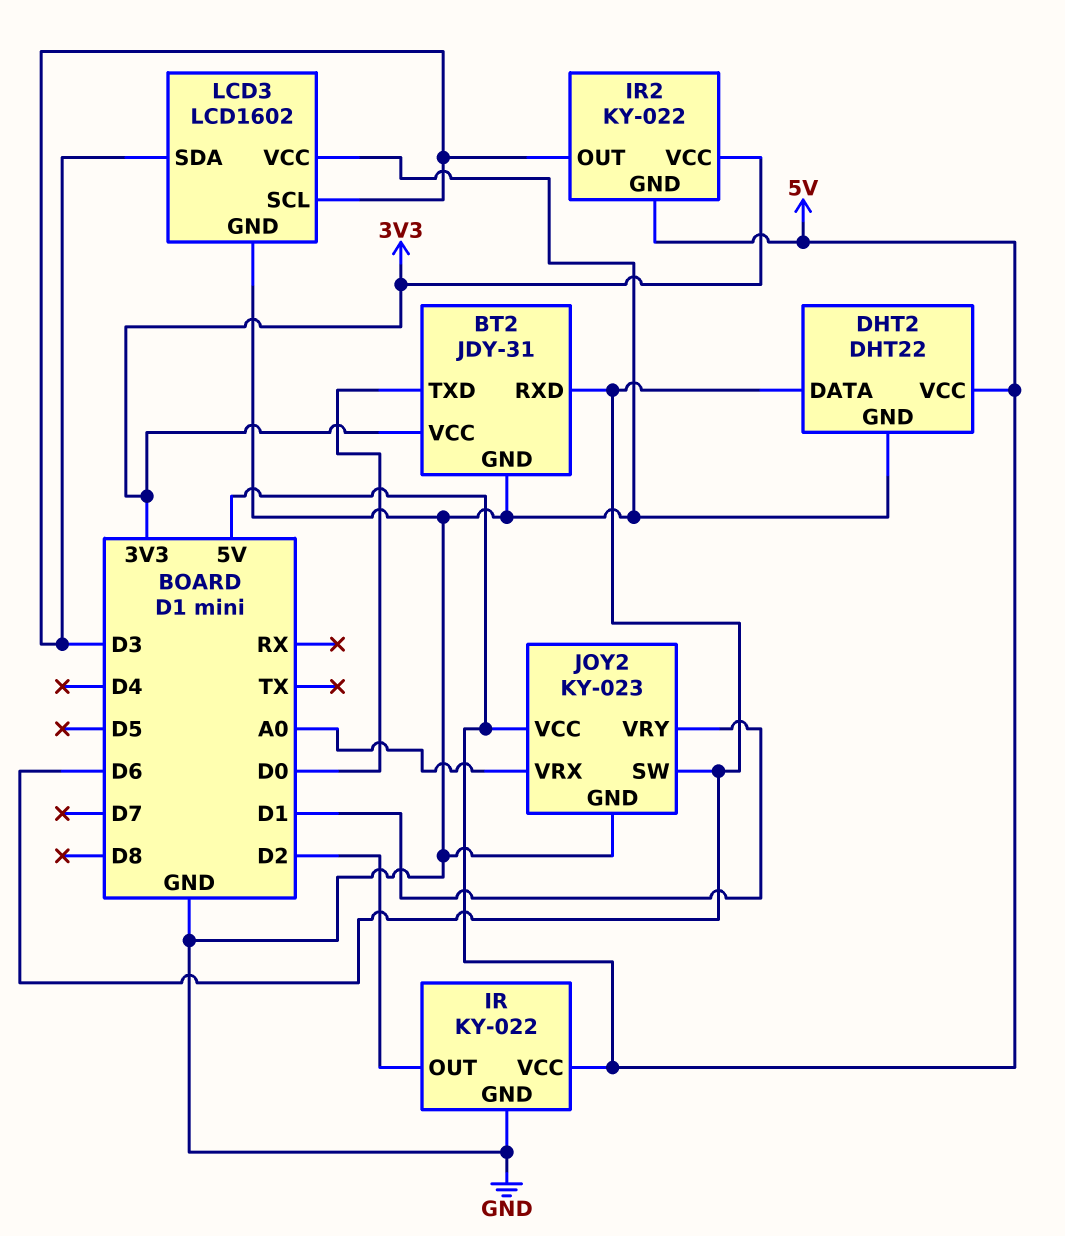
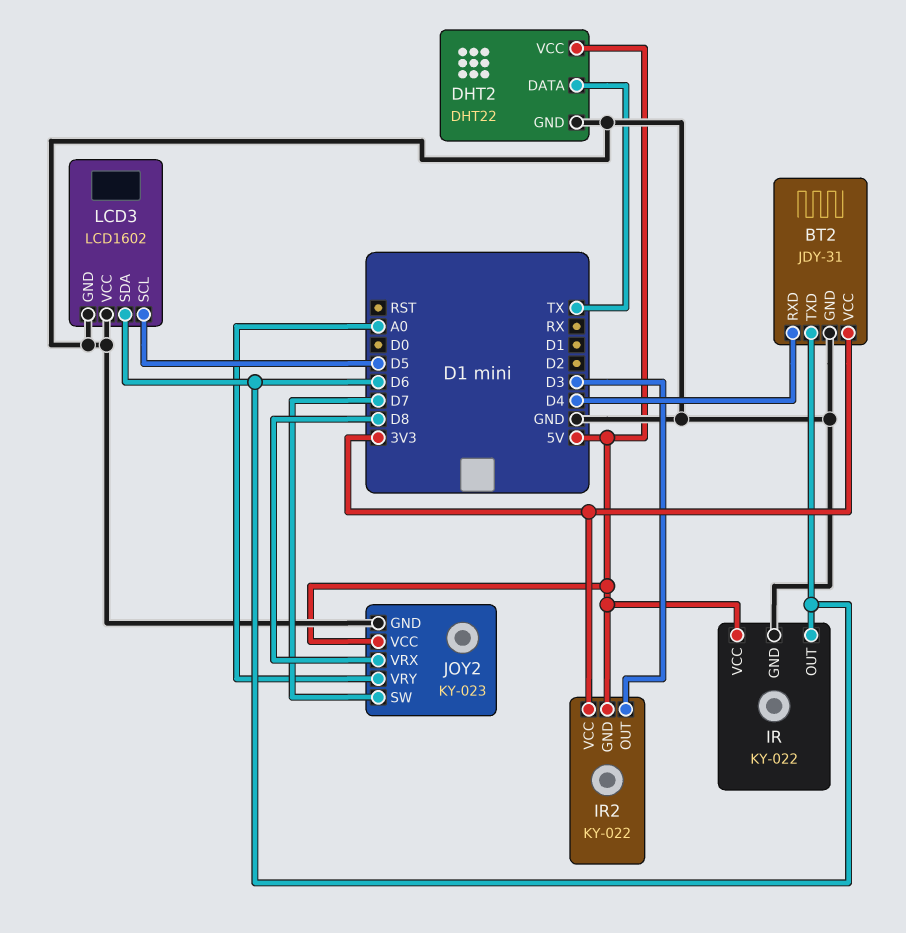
BT2 pin RXD: D6 -> D4
BT2 pin TXD: D0 -> D6
DHT2 pin DATA: D6 -> TX
IR pin OUT: D2 -> D6
JOY2 pin SW: D6 -> D7
JOY2 pin VRX: A0 -> D8
JOY2 pin VRY: D1 -> A0
LCD3 pin SCL: D3 -> D5
LCD3 pin SDA: D3 -> D6

